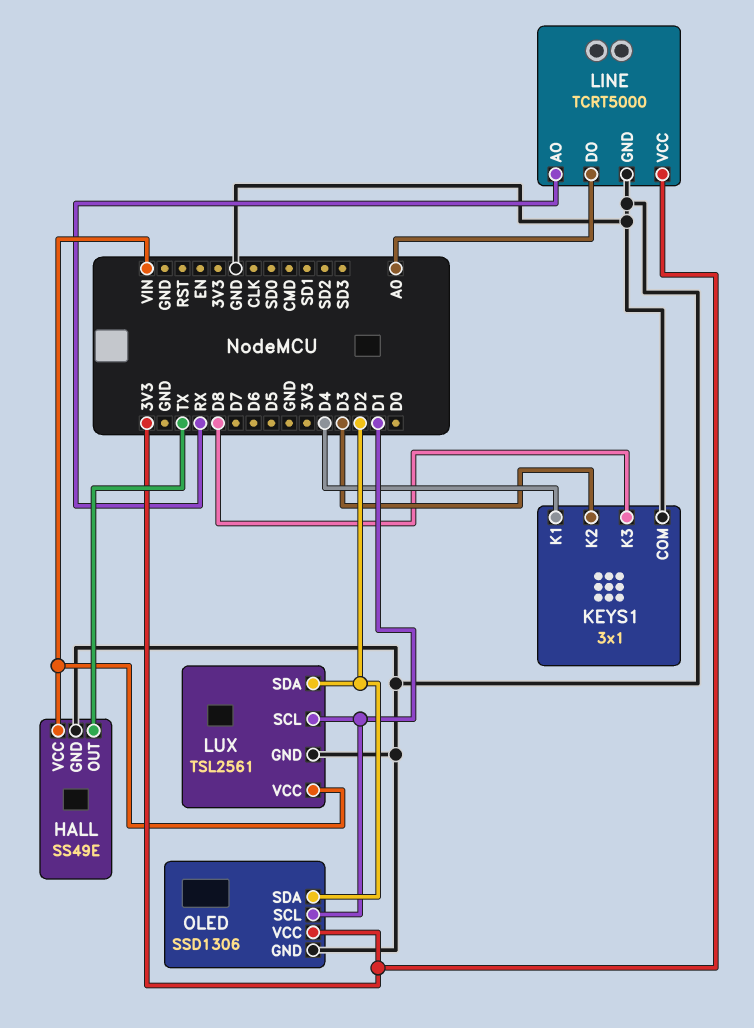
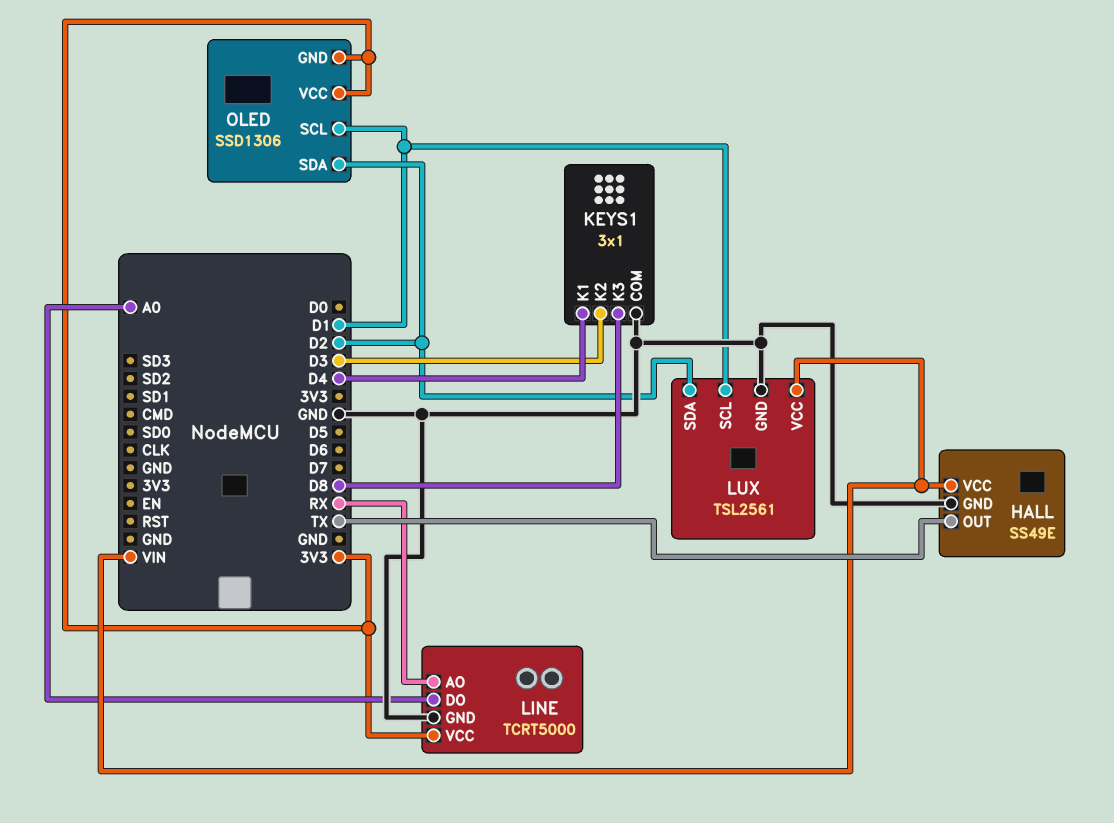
OLED pin GND: GND -> 3V3

